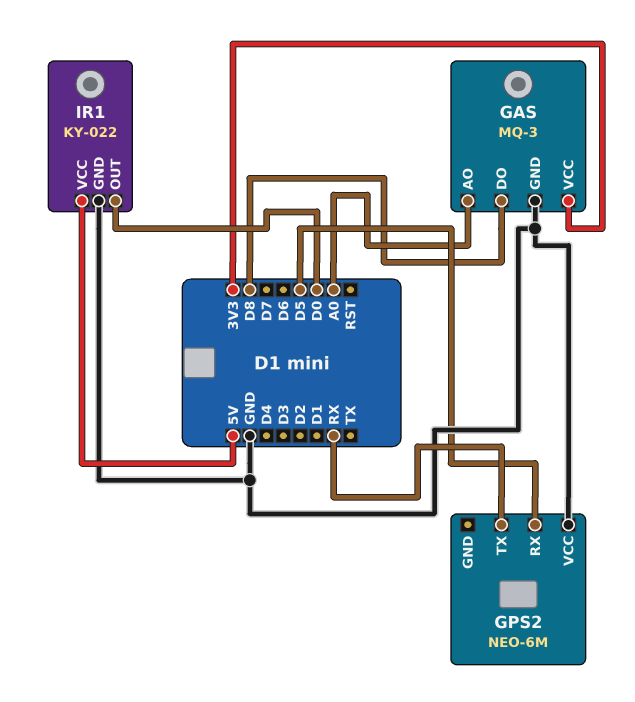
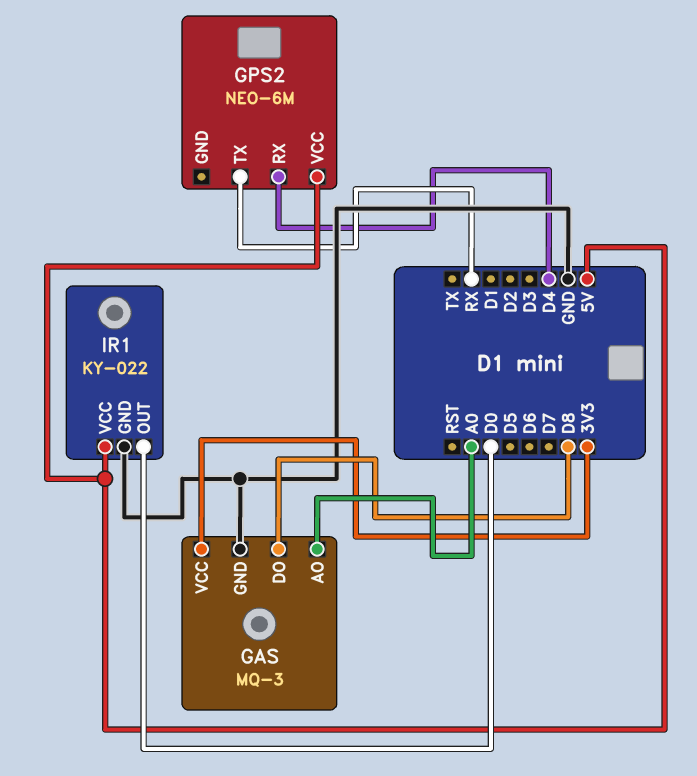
GPS2 pin RX: D5 -> D4
GPS2 pin VCC: GND -> 5V

